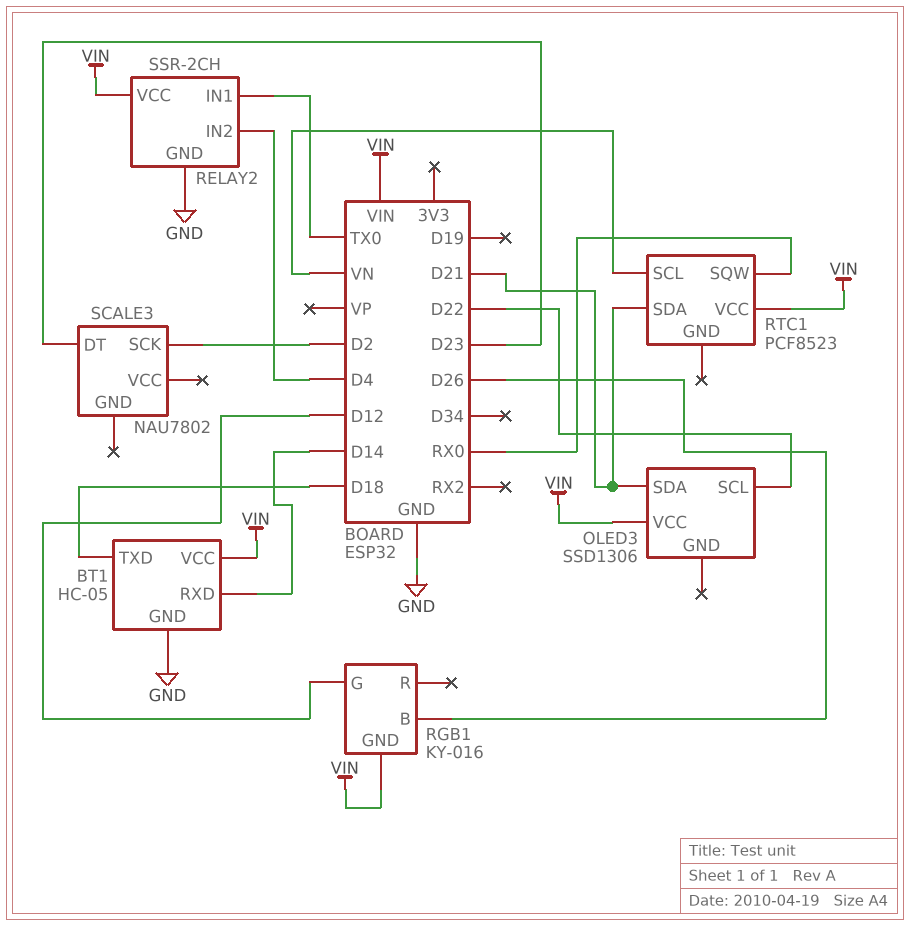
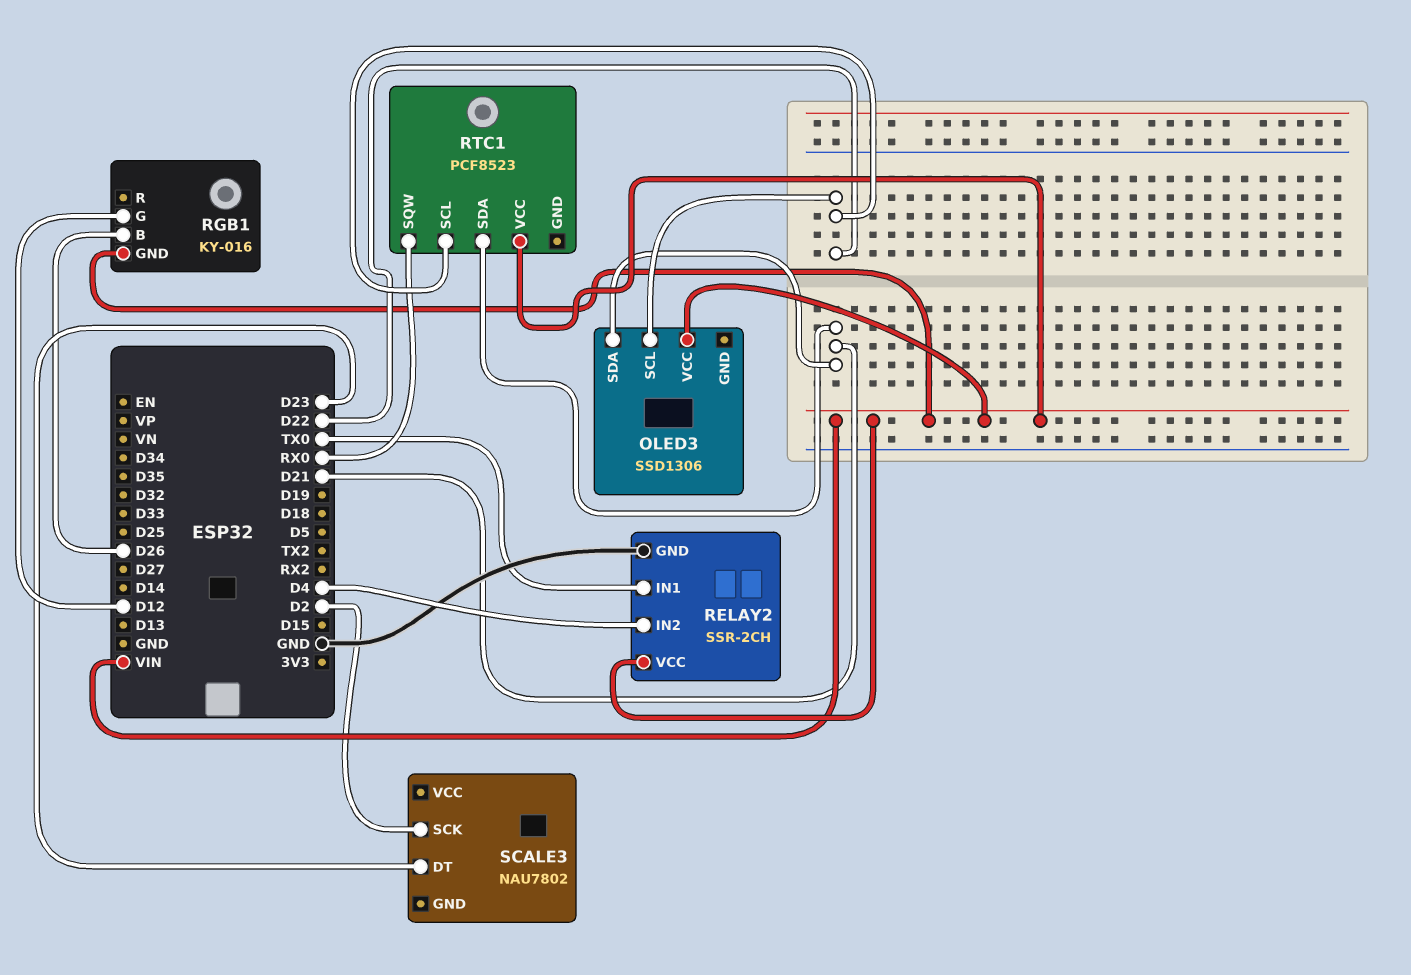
BT1: HC-05 -> none
BT1 pin GND: GND -> none
BT1 pin RXD: D14 -> none
BT1 pin TXD: D18 -> none
BT1 pin VCC: VIN -> none
RTC1 pin SCL: VN -> D22

